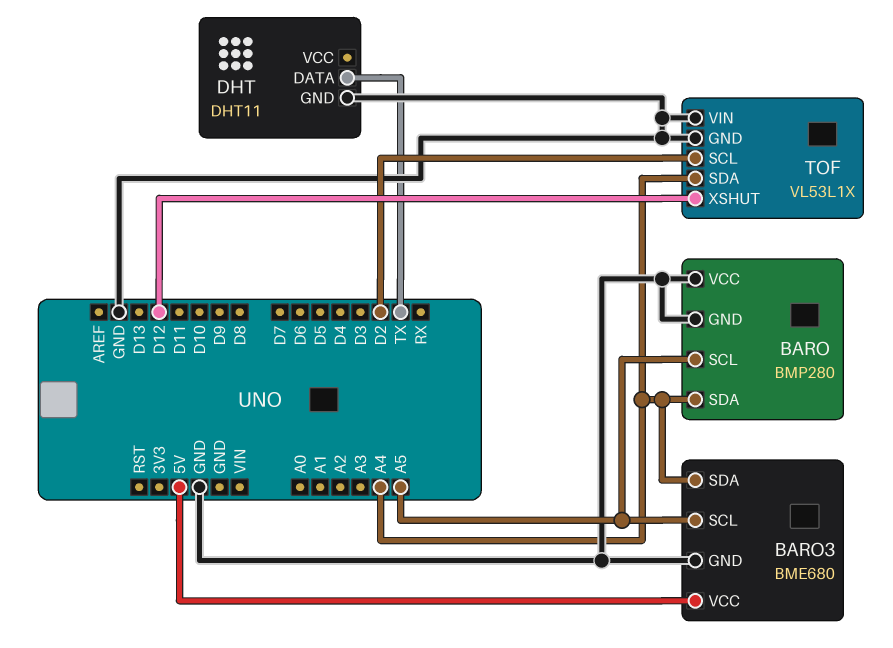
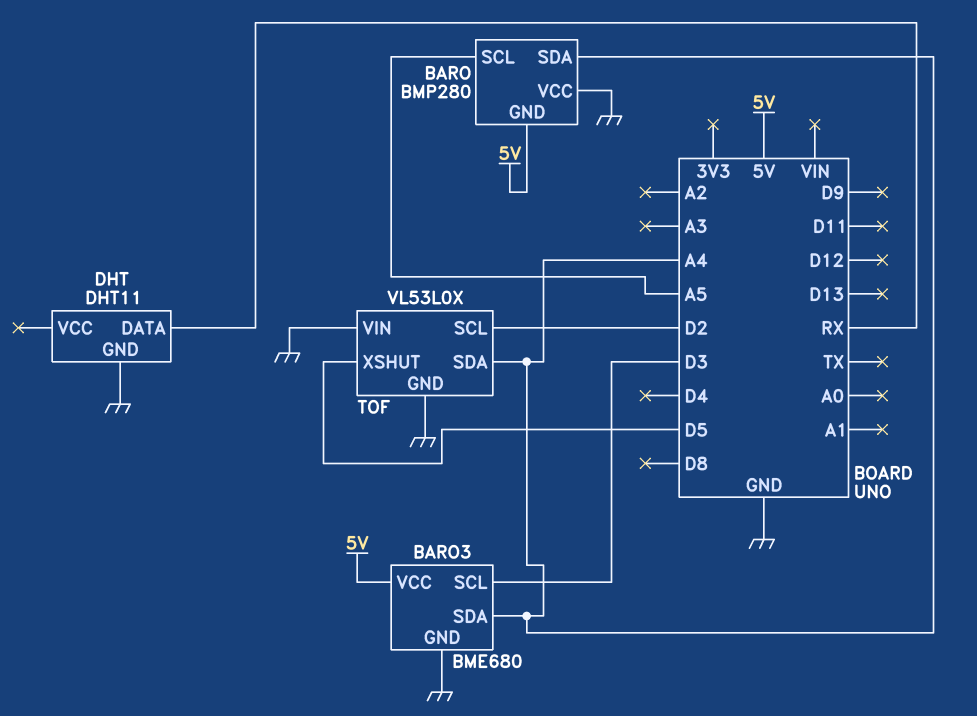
BARO pin GND: GND -> 5V
BARO3 pin SCL: A5 -> D3
DHT pin DATA: TX -> RX
TOF: VL53L1X -> VL53L0X
TOF pin XSHUT: D12 -> D5

